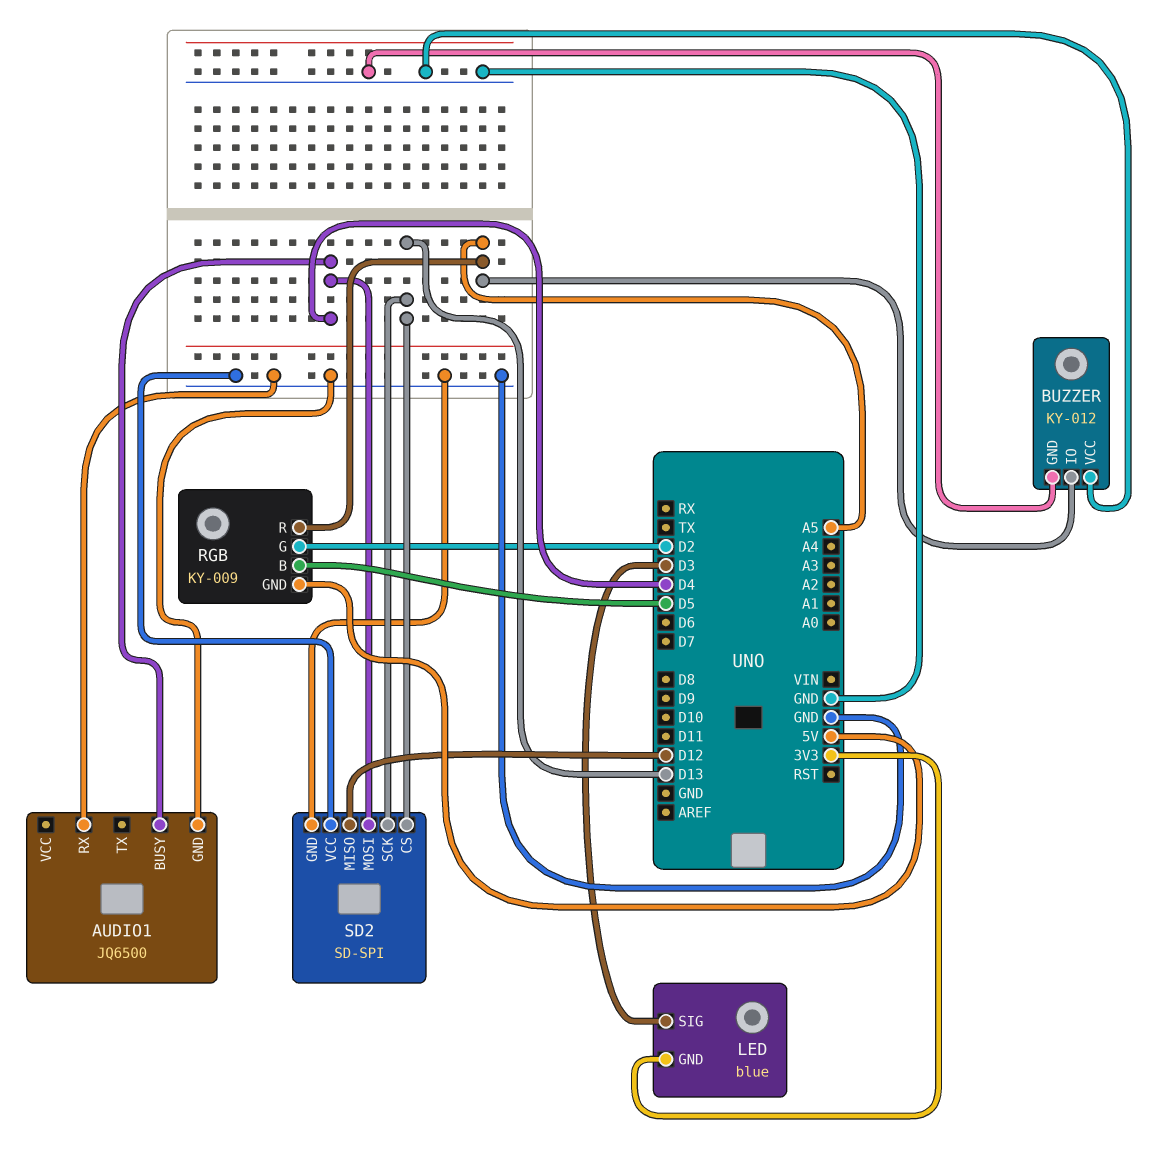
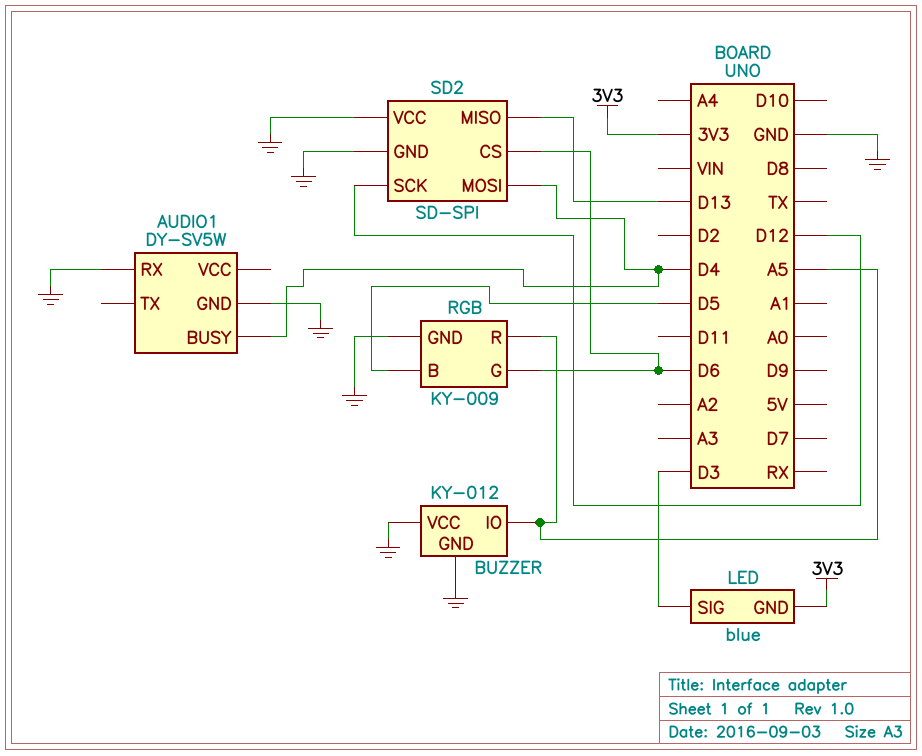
AUDIO1: JQ6500 -> DY-SV5W
RGB pin G: D2 -> D6
RGB pin GND: 5V -> GND
SD2 pin CS: D13 -> D6
SD2 pin MISO: D12 -> D13
SD2 pin SCK: D13 -> D12

